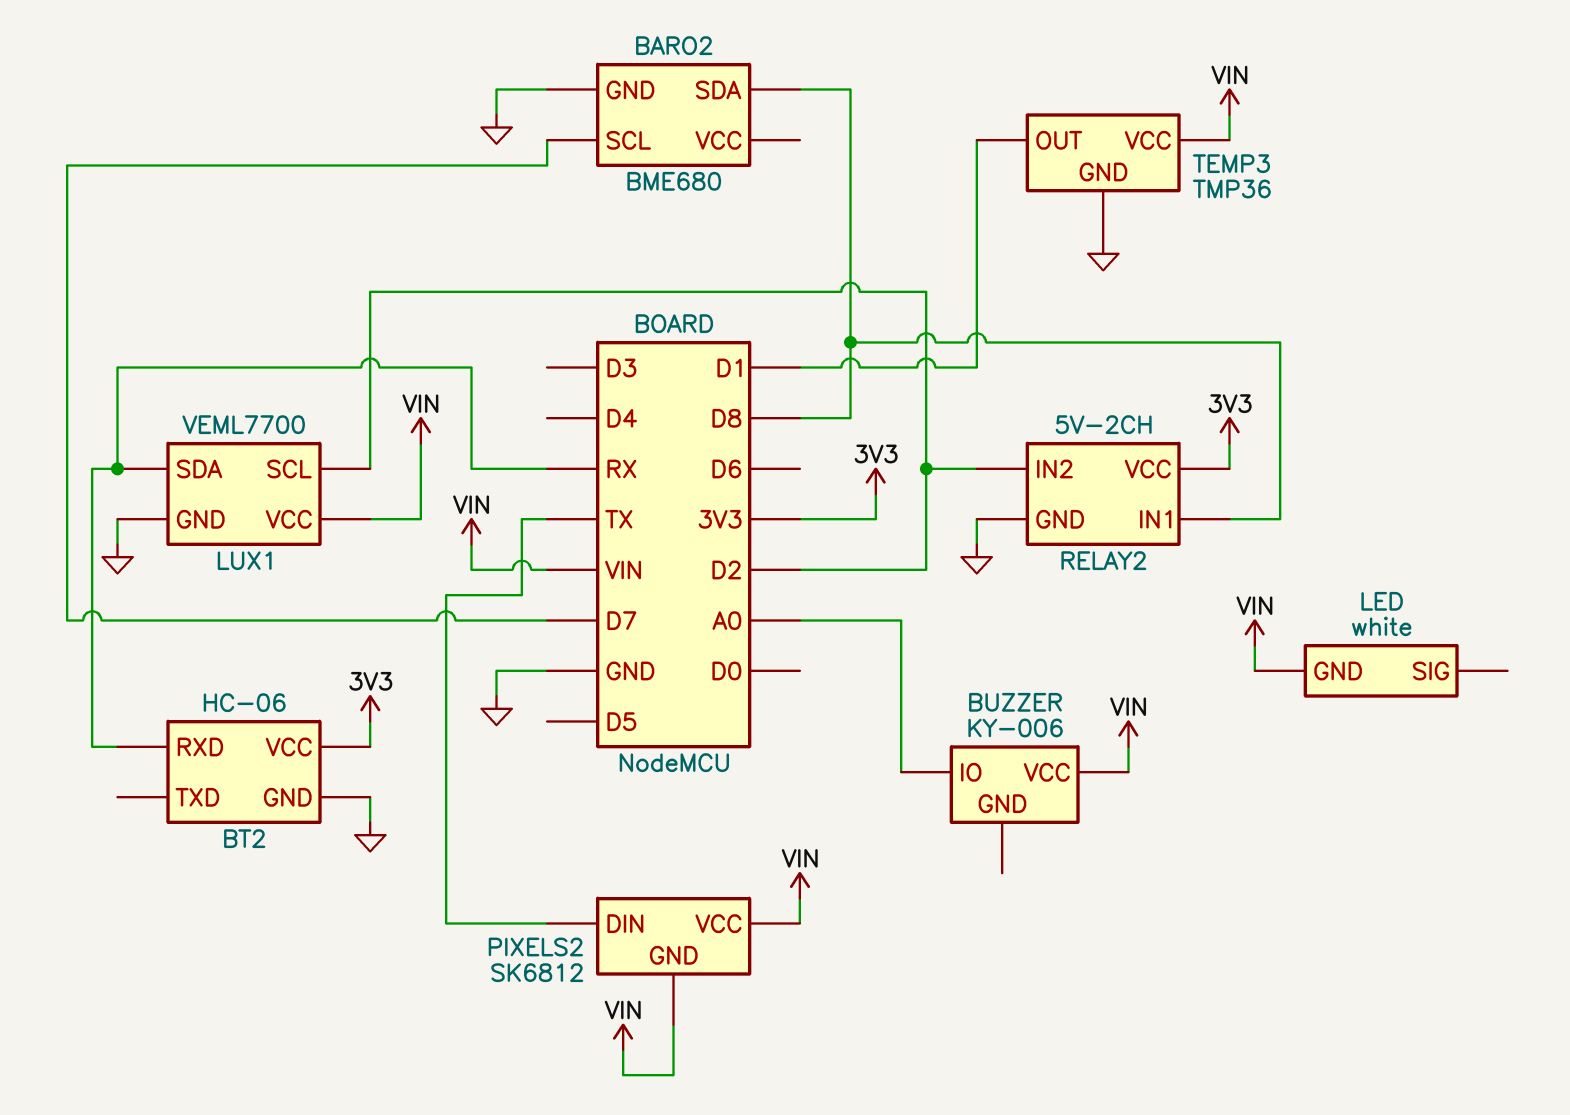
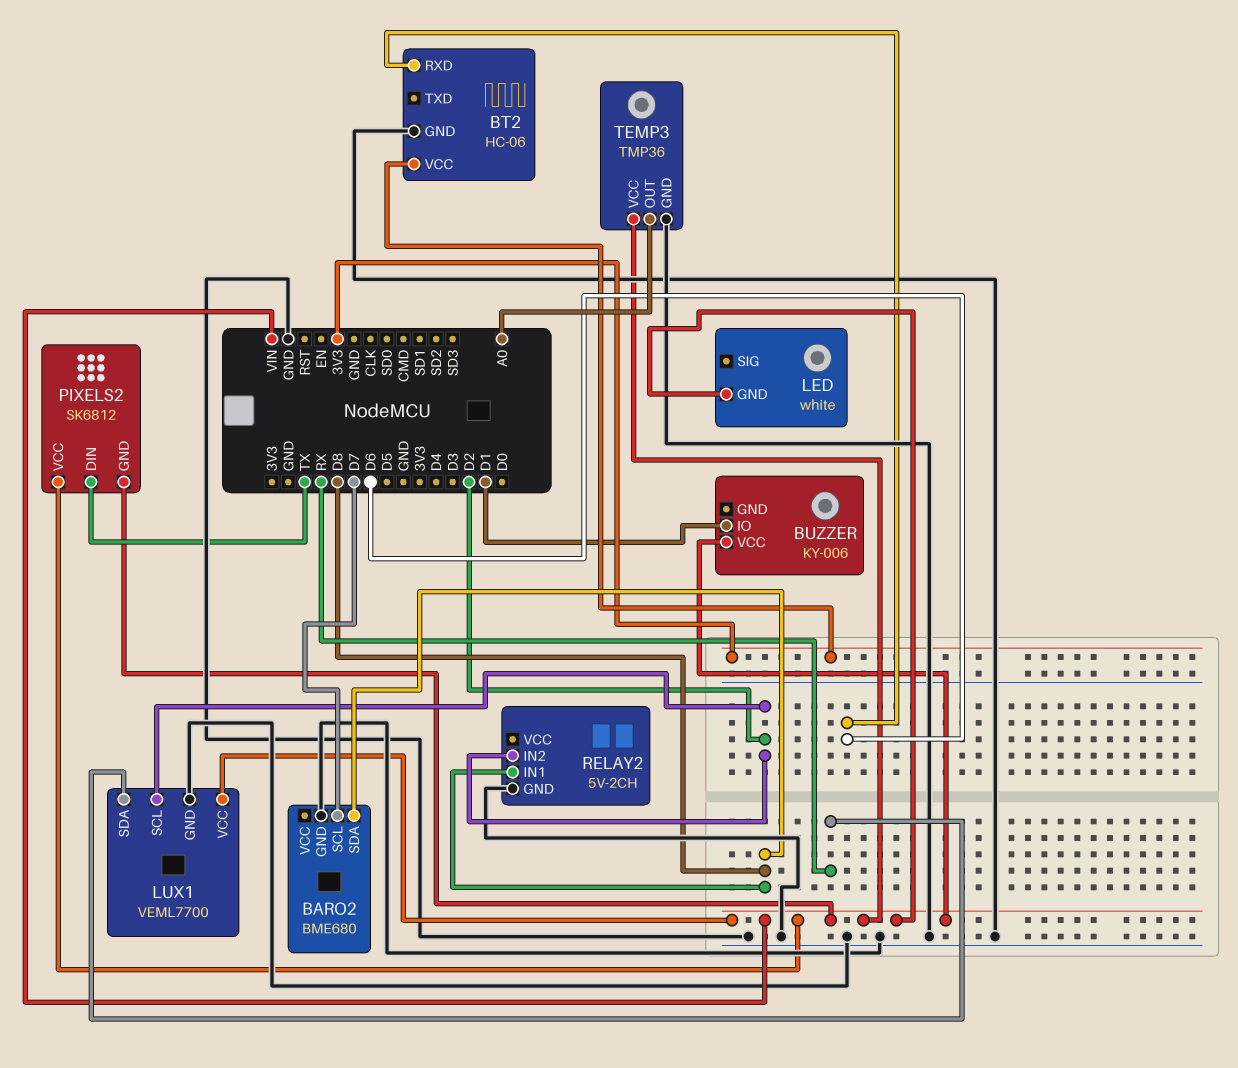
BT2 pin RXD: RX -> D6
BUZZER pin IO: A0 -> D1
RELAY2 pin VCC: 3V3 -> none
TEMP3 pin OUT: D1 -> A0

